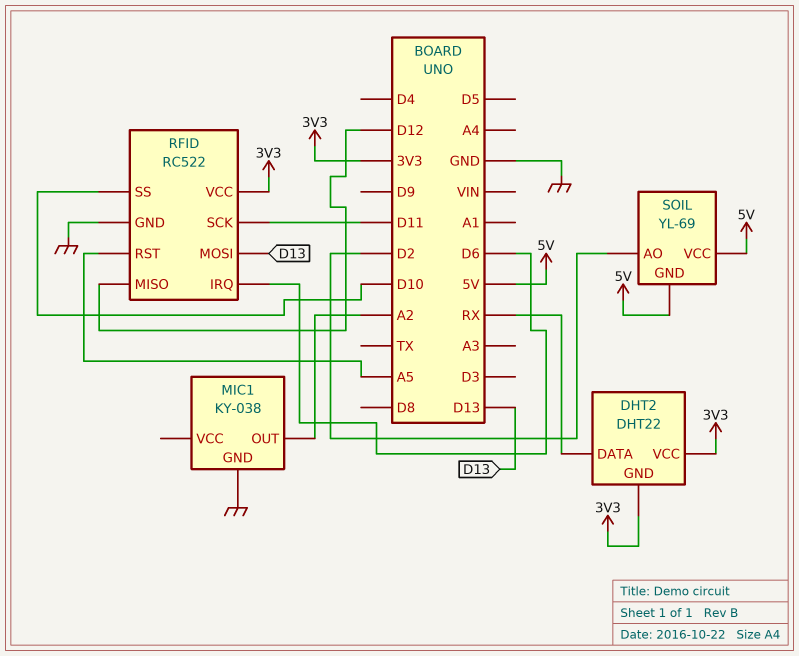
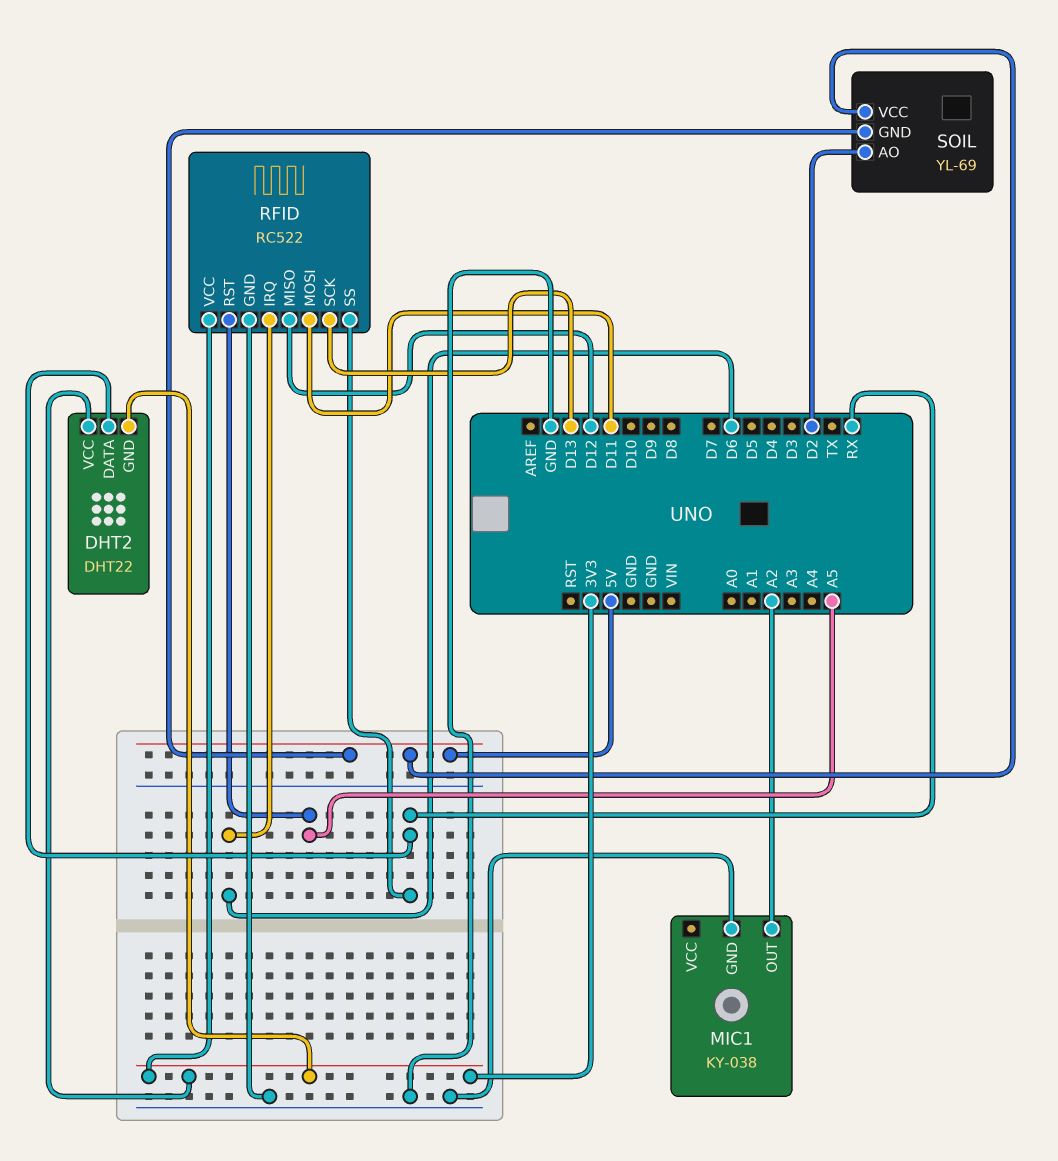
RFID pin MOSI: D13 -> D11
RFID pin SCK: D11 -> D13
RFID pin SS: D10 -> RX

